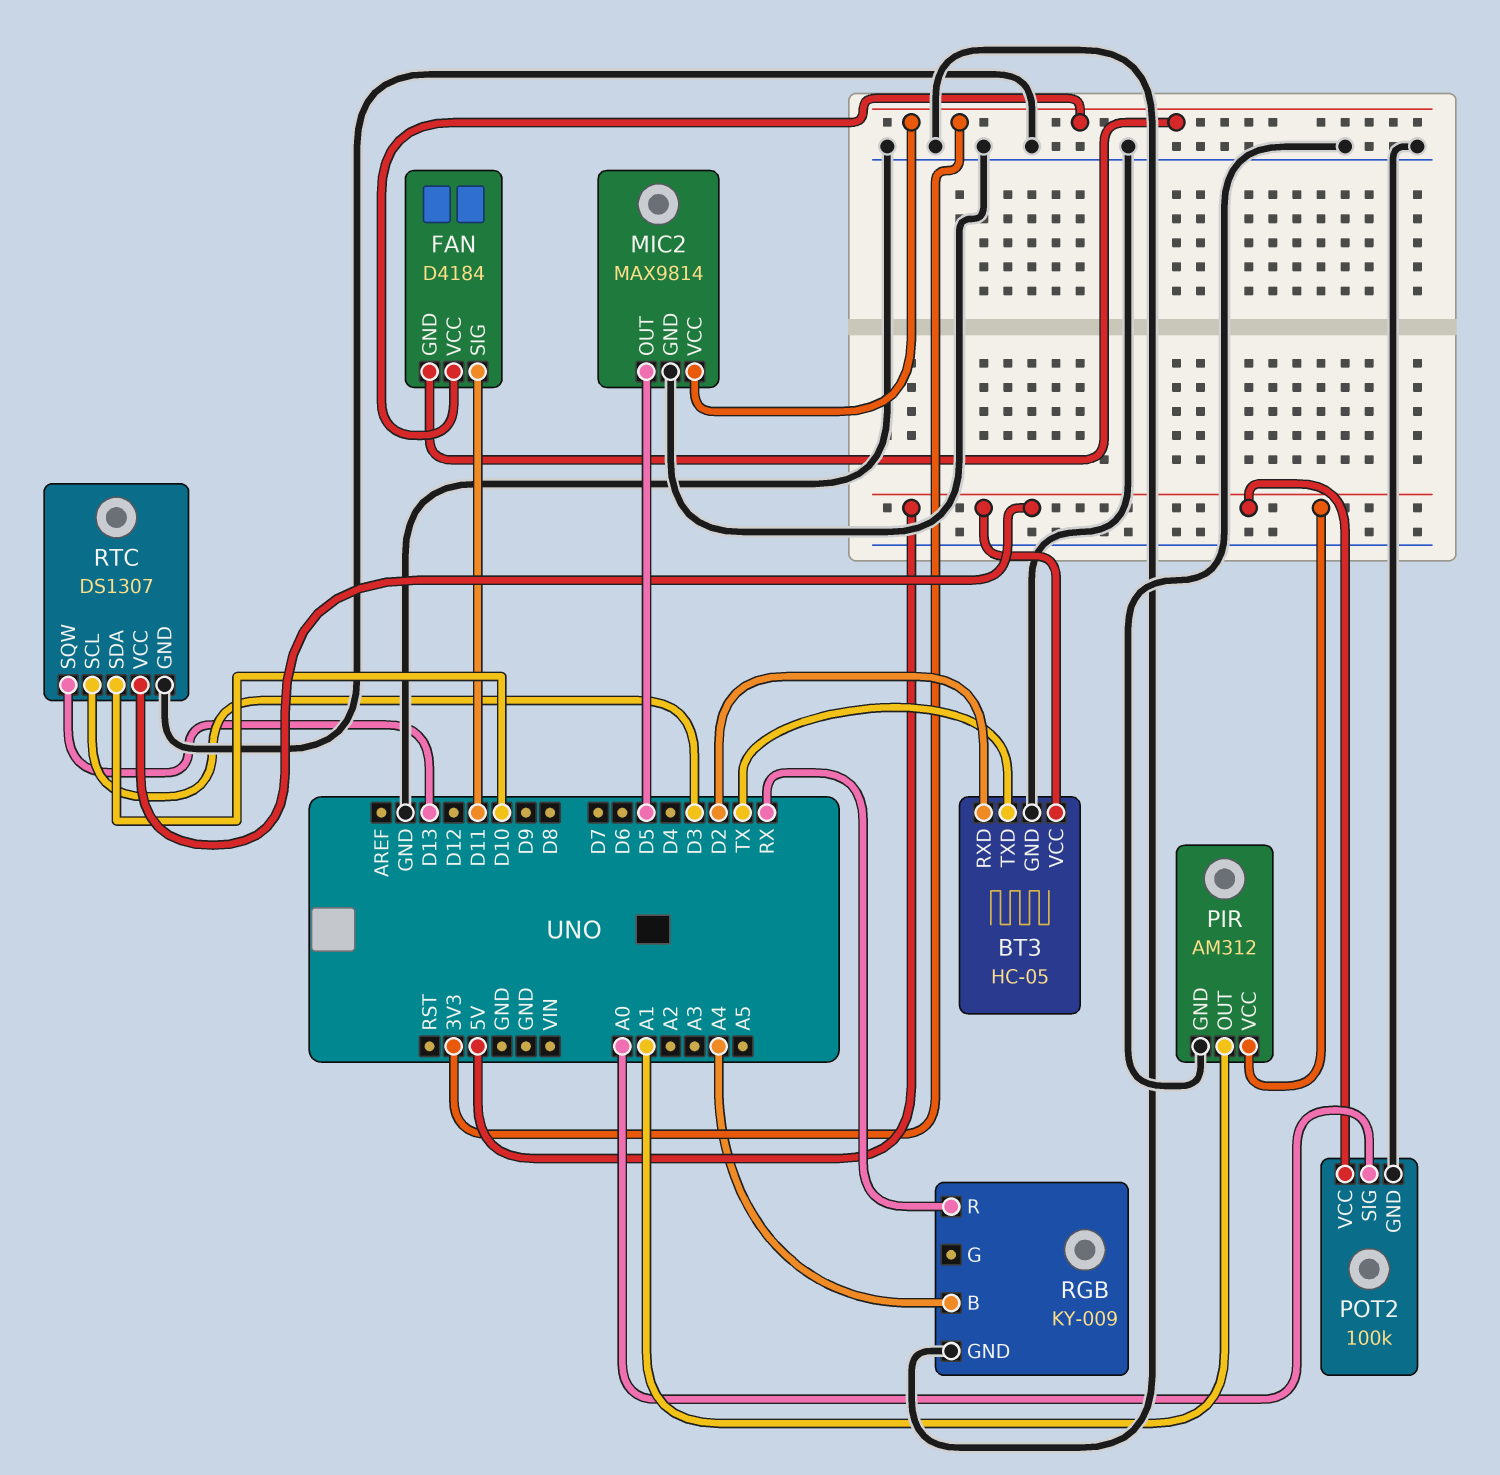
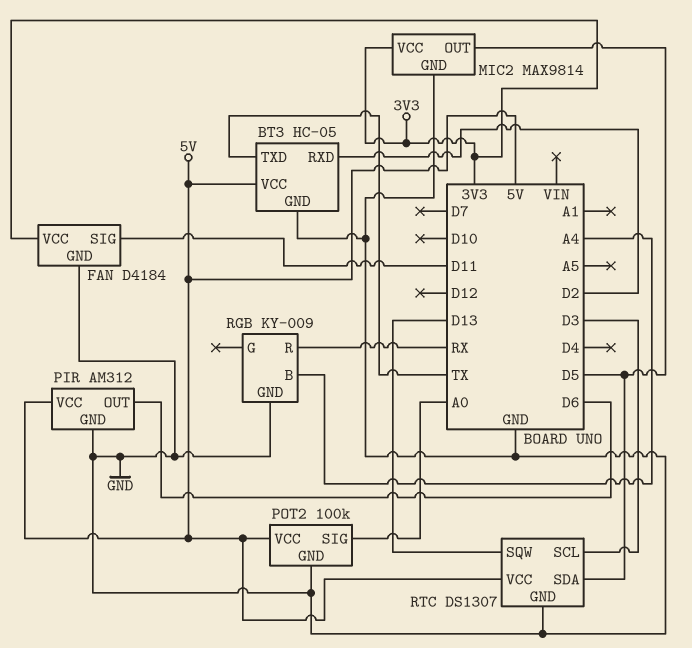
FAN pin GND: 3V3 -> GND
PIR pin OUT: A1 -> D6
RTC pin SDA: D10 -> D5

